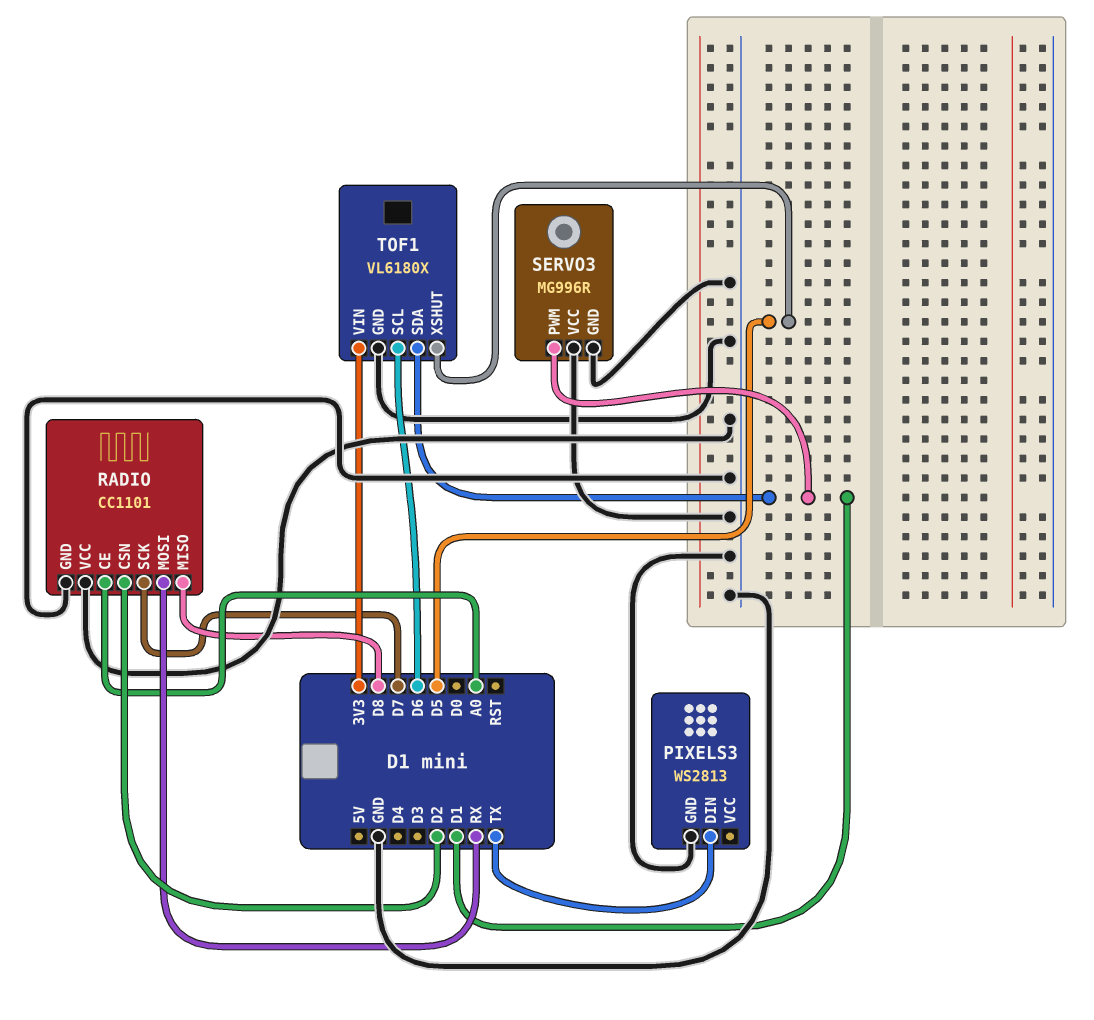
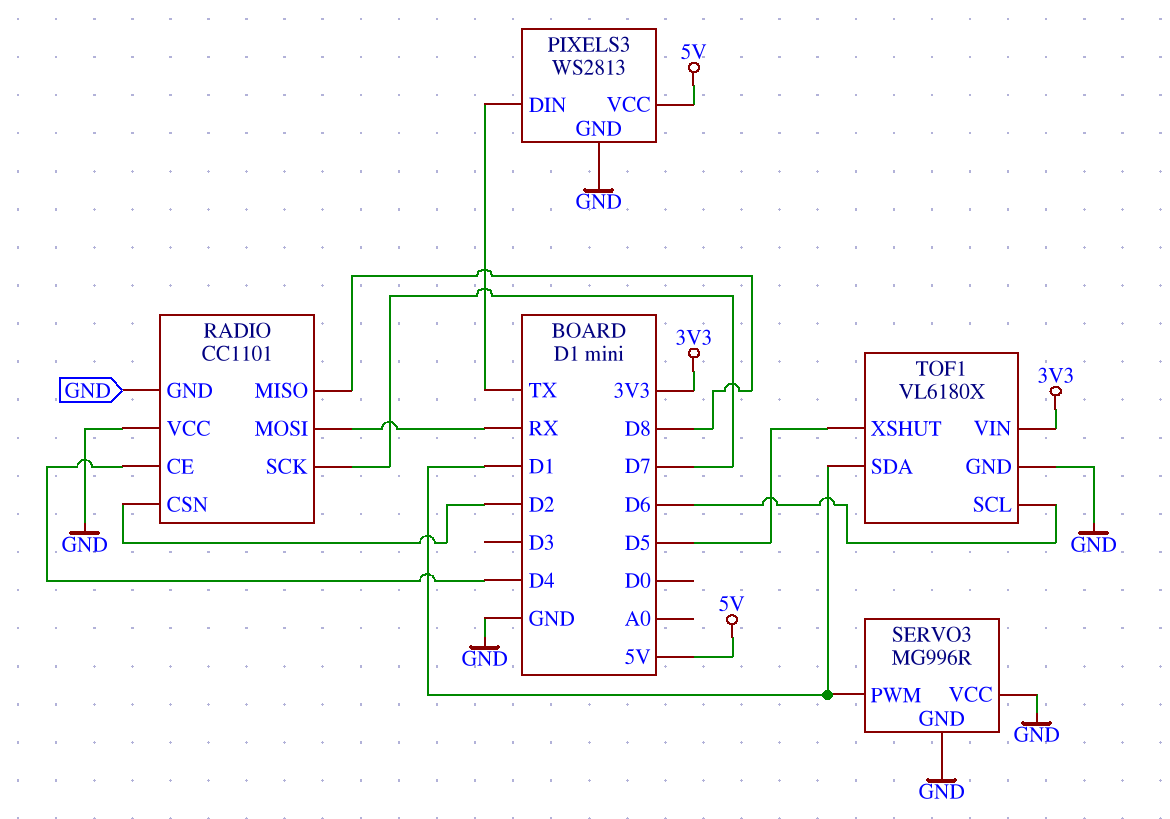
PIXELS3 pin VCC: none -> 5V
RADIO pin CE: A0 -> D4

